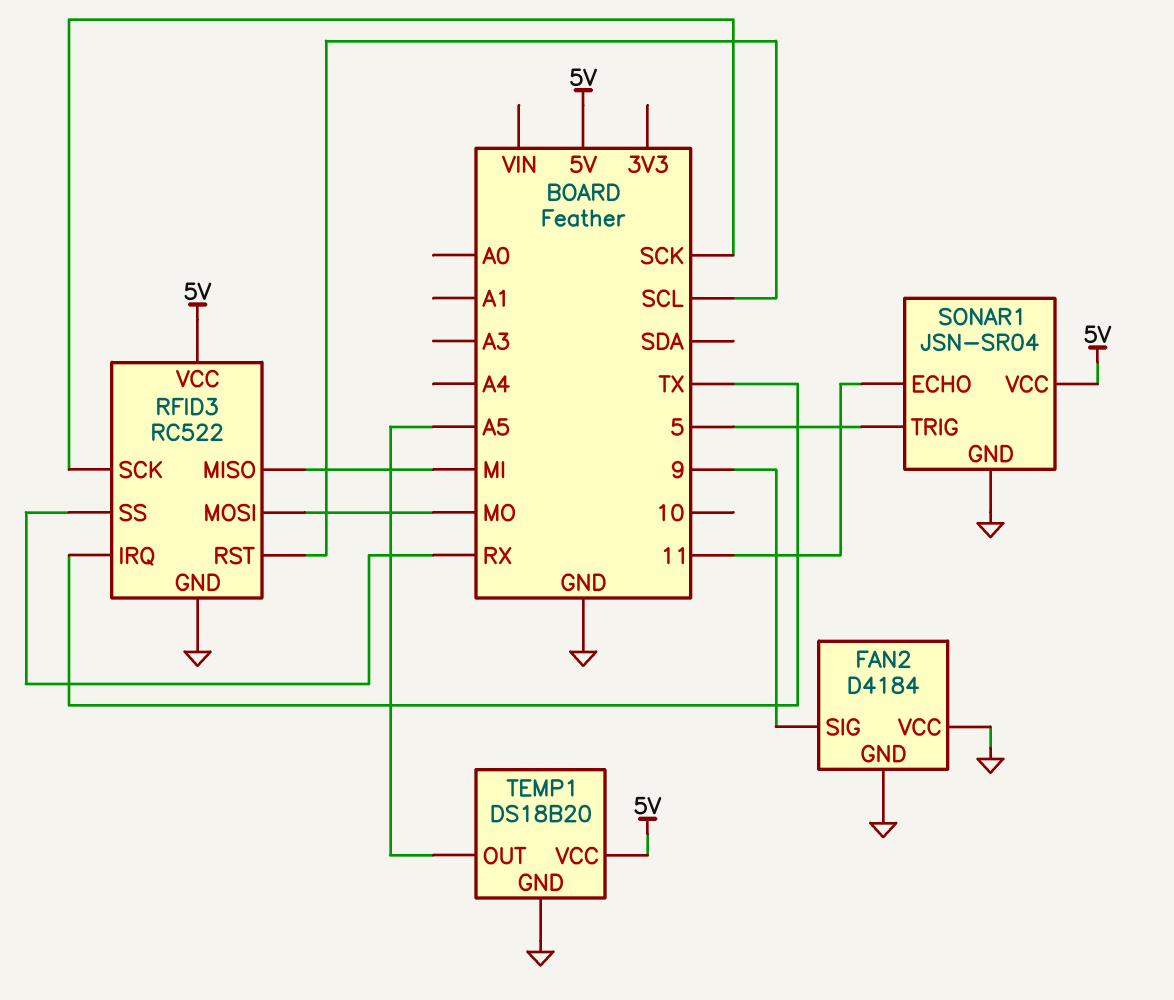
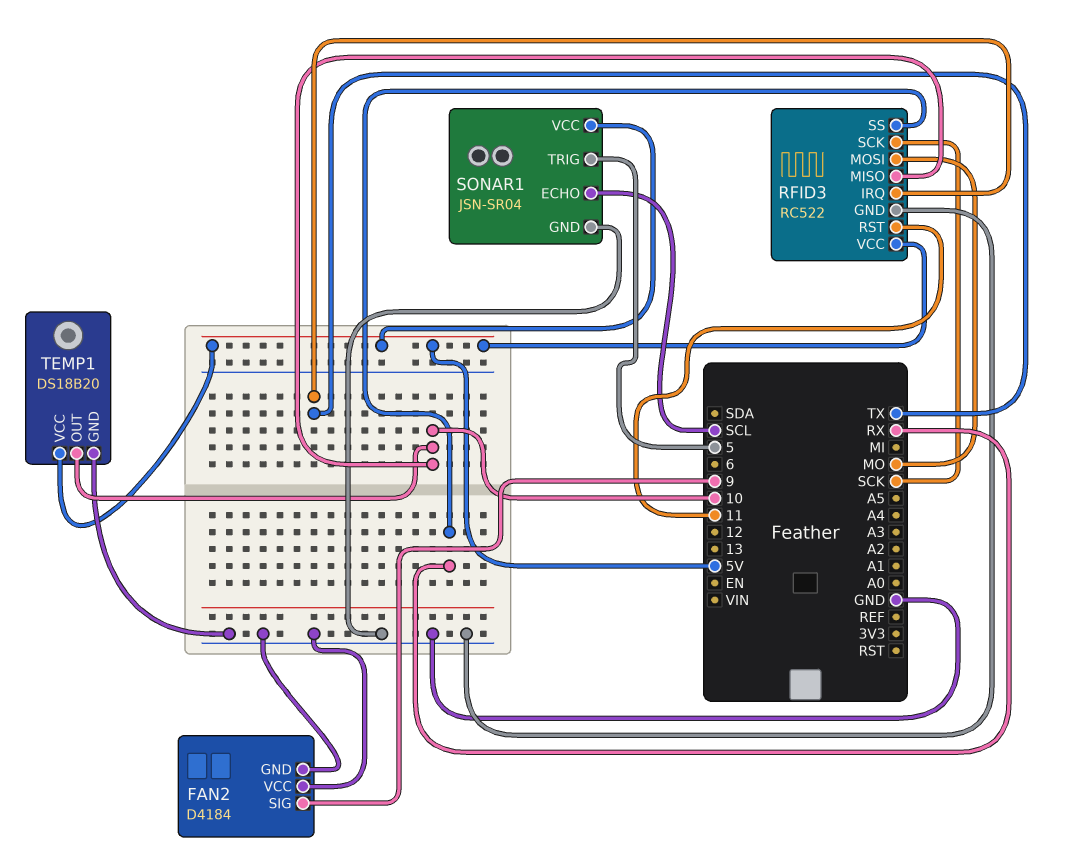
RFID3 pin MISO: MI -> 10
RFID3 pin RST: SCL -> 11
SONAR1 pin ECHO: 11 -> SCL
TEMP1 pin OUT: A5 -> 10

